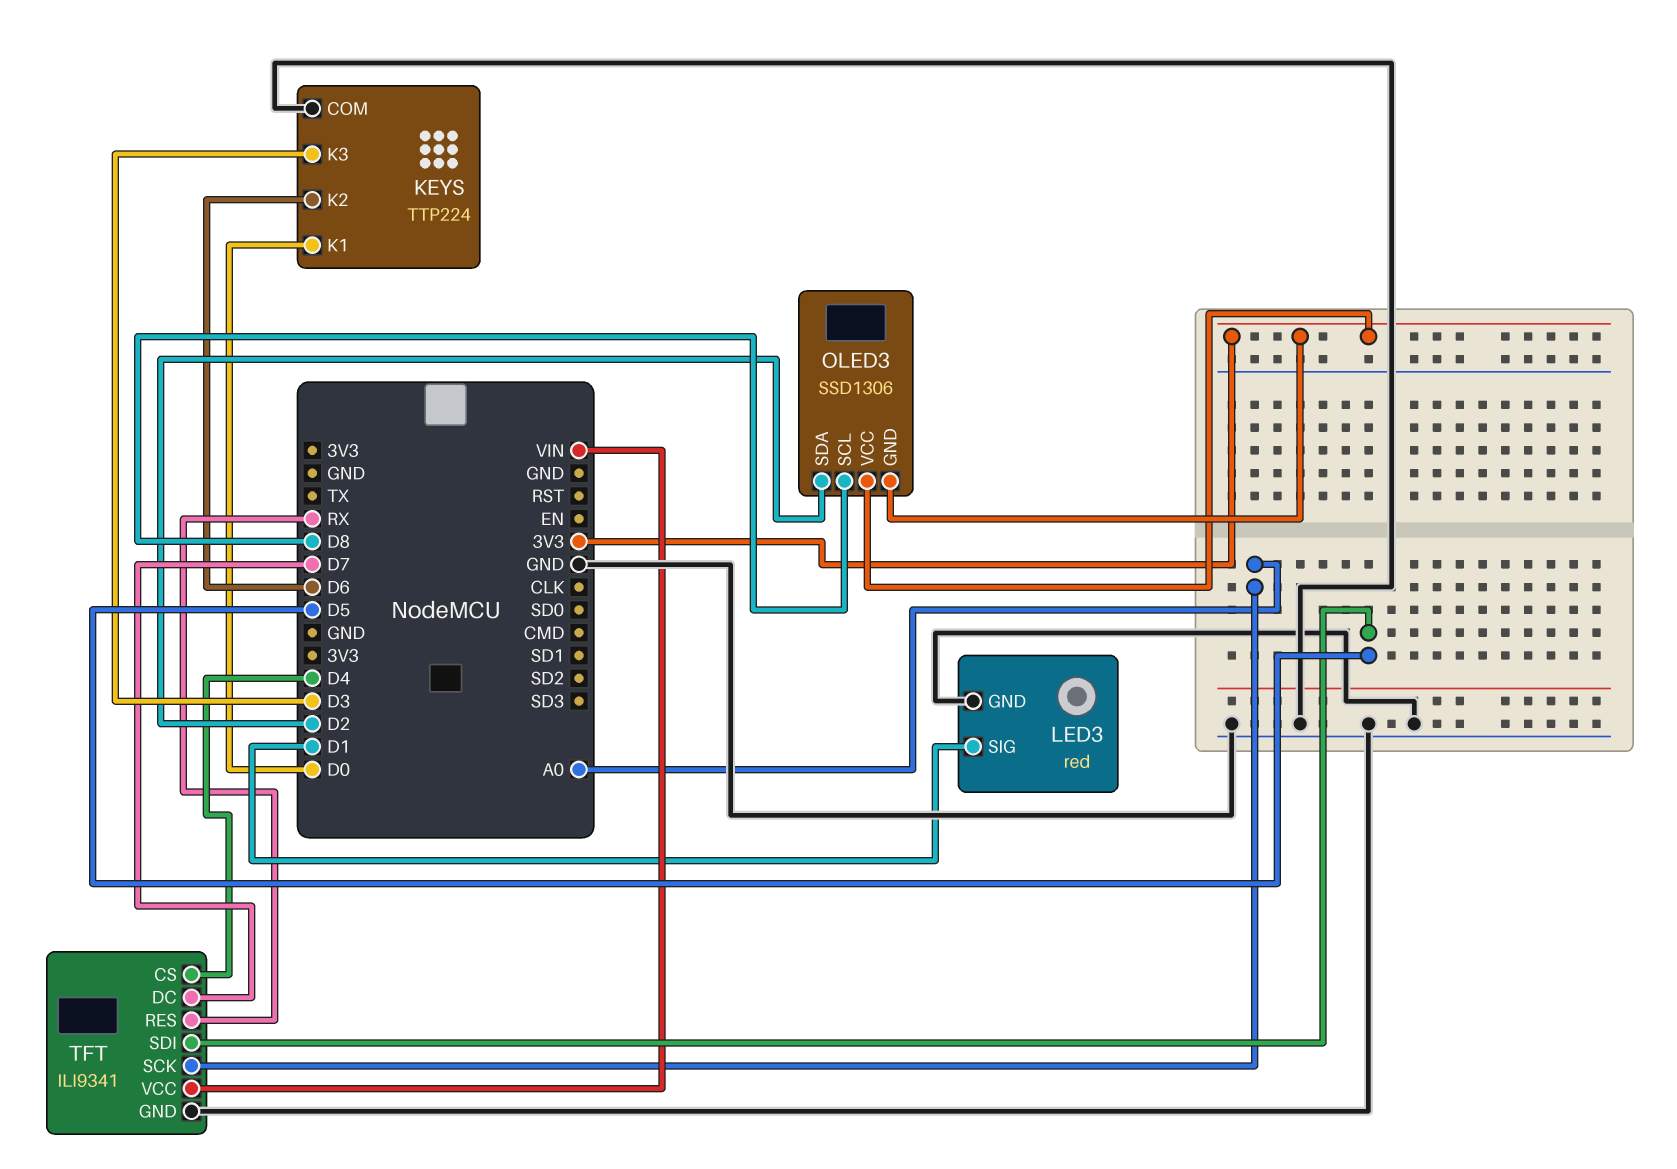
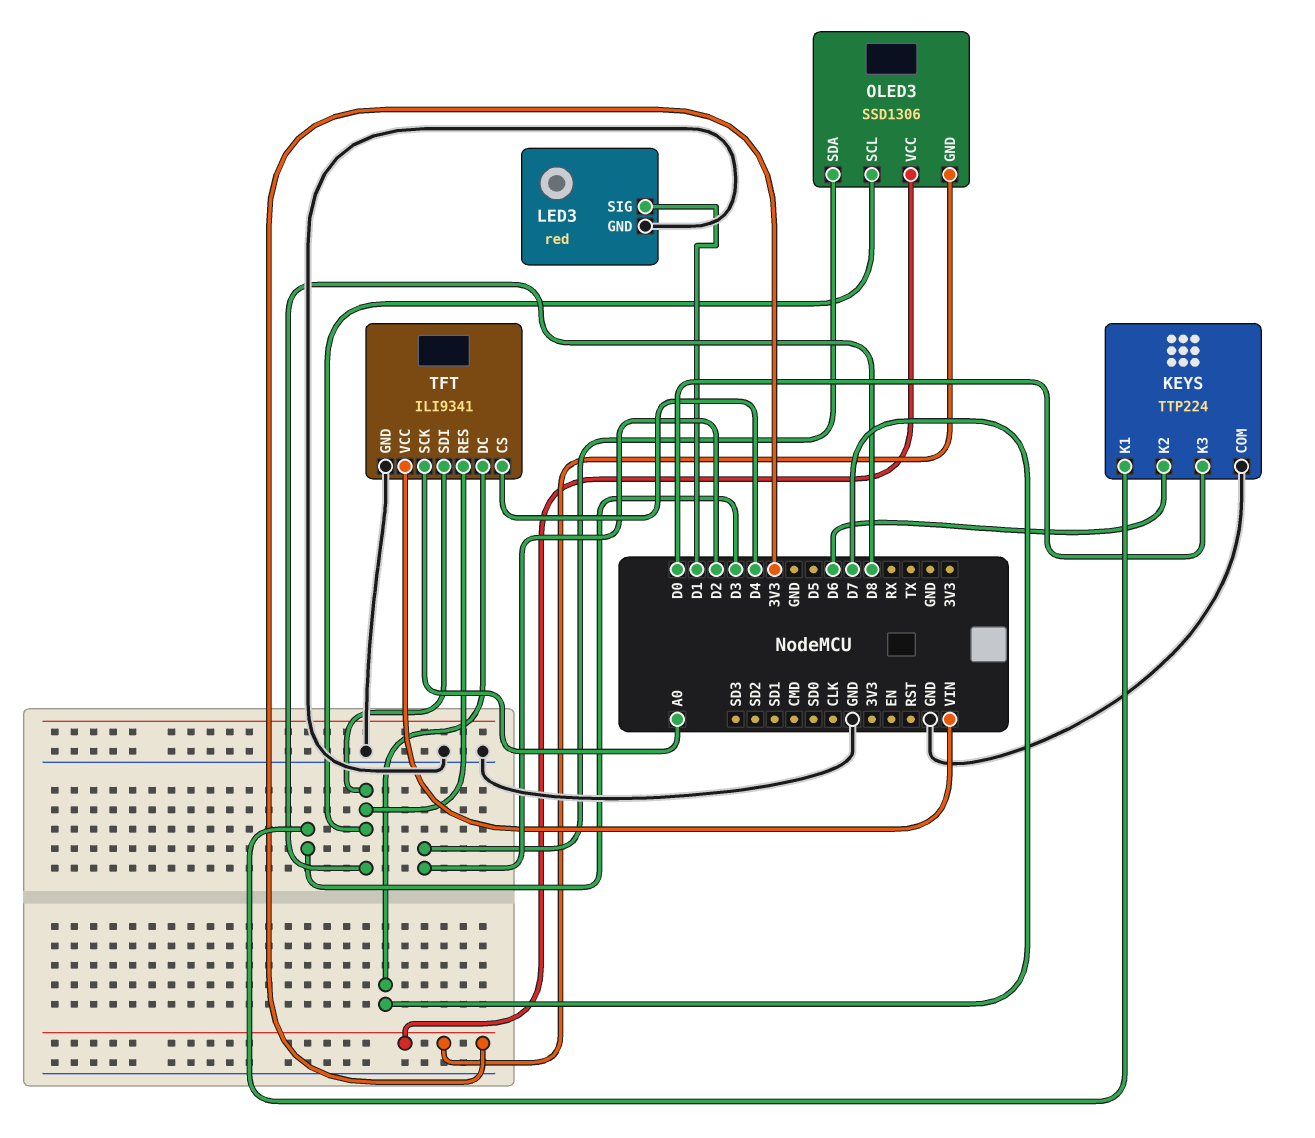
KEYS pin K1: D0 -> D3
KEYS pin K3: D3 -> D0
TFT pin RES: RX -> D8
TFT pin SDI: D5 -> D8

